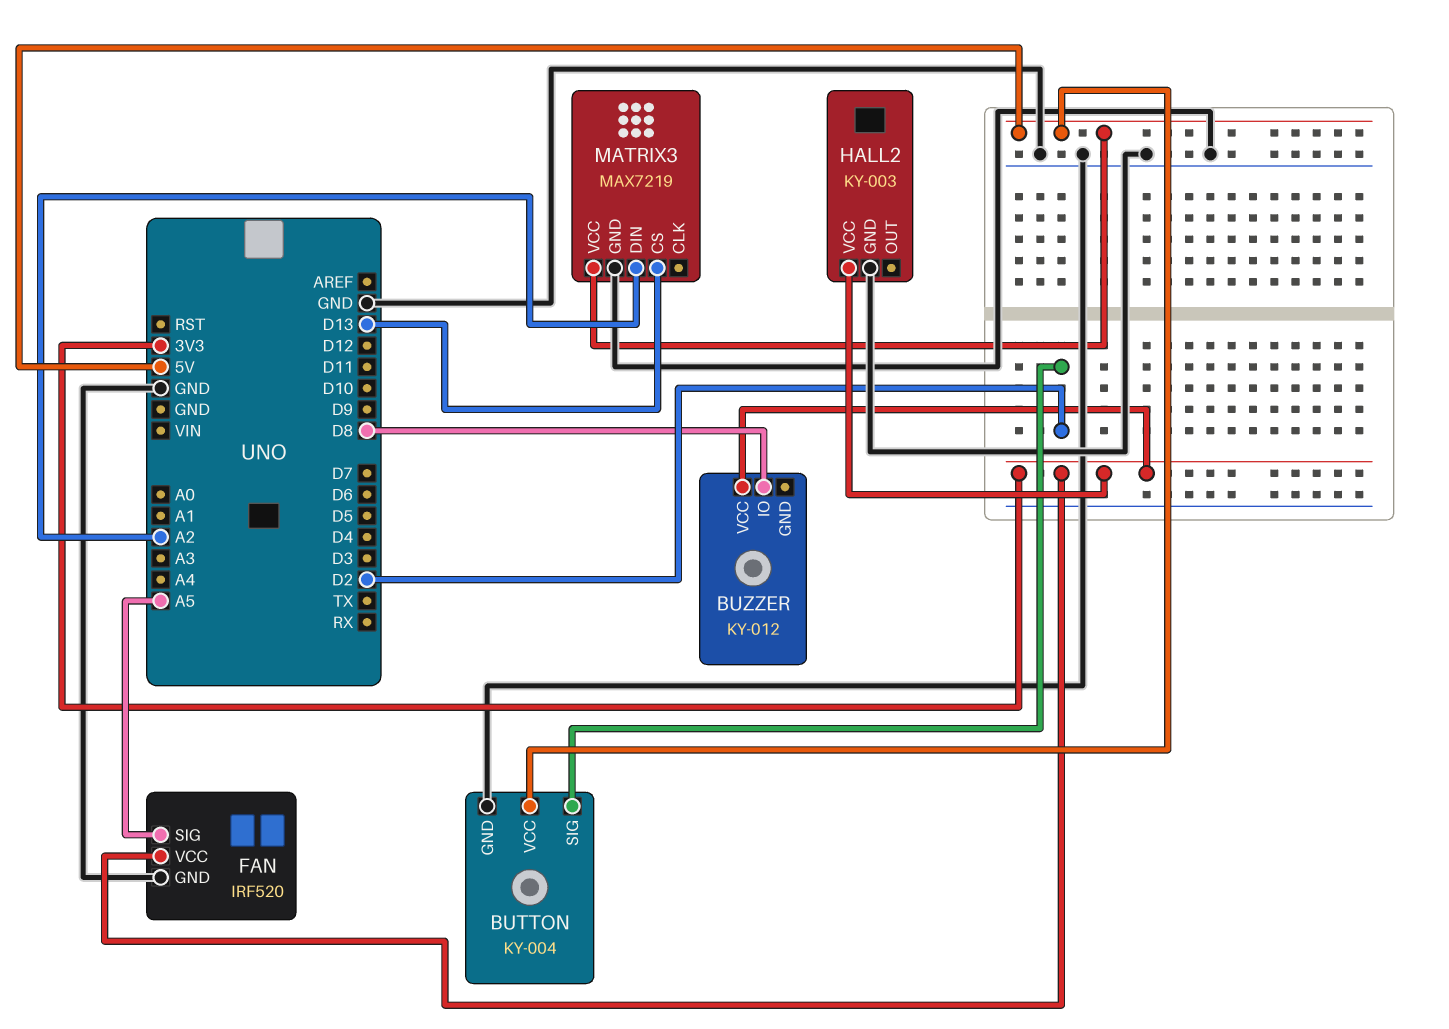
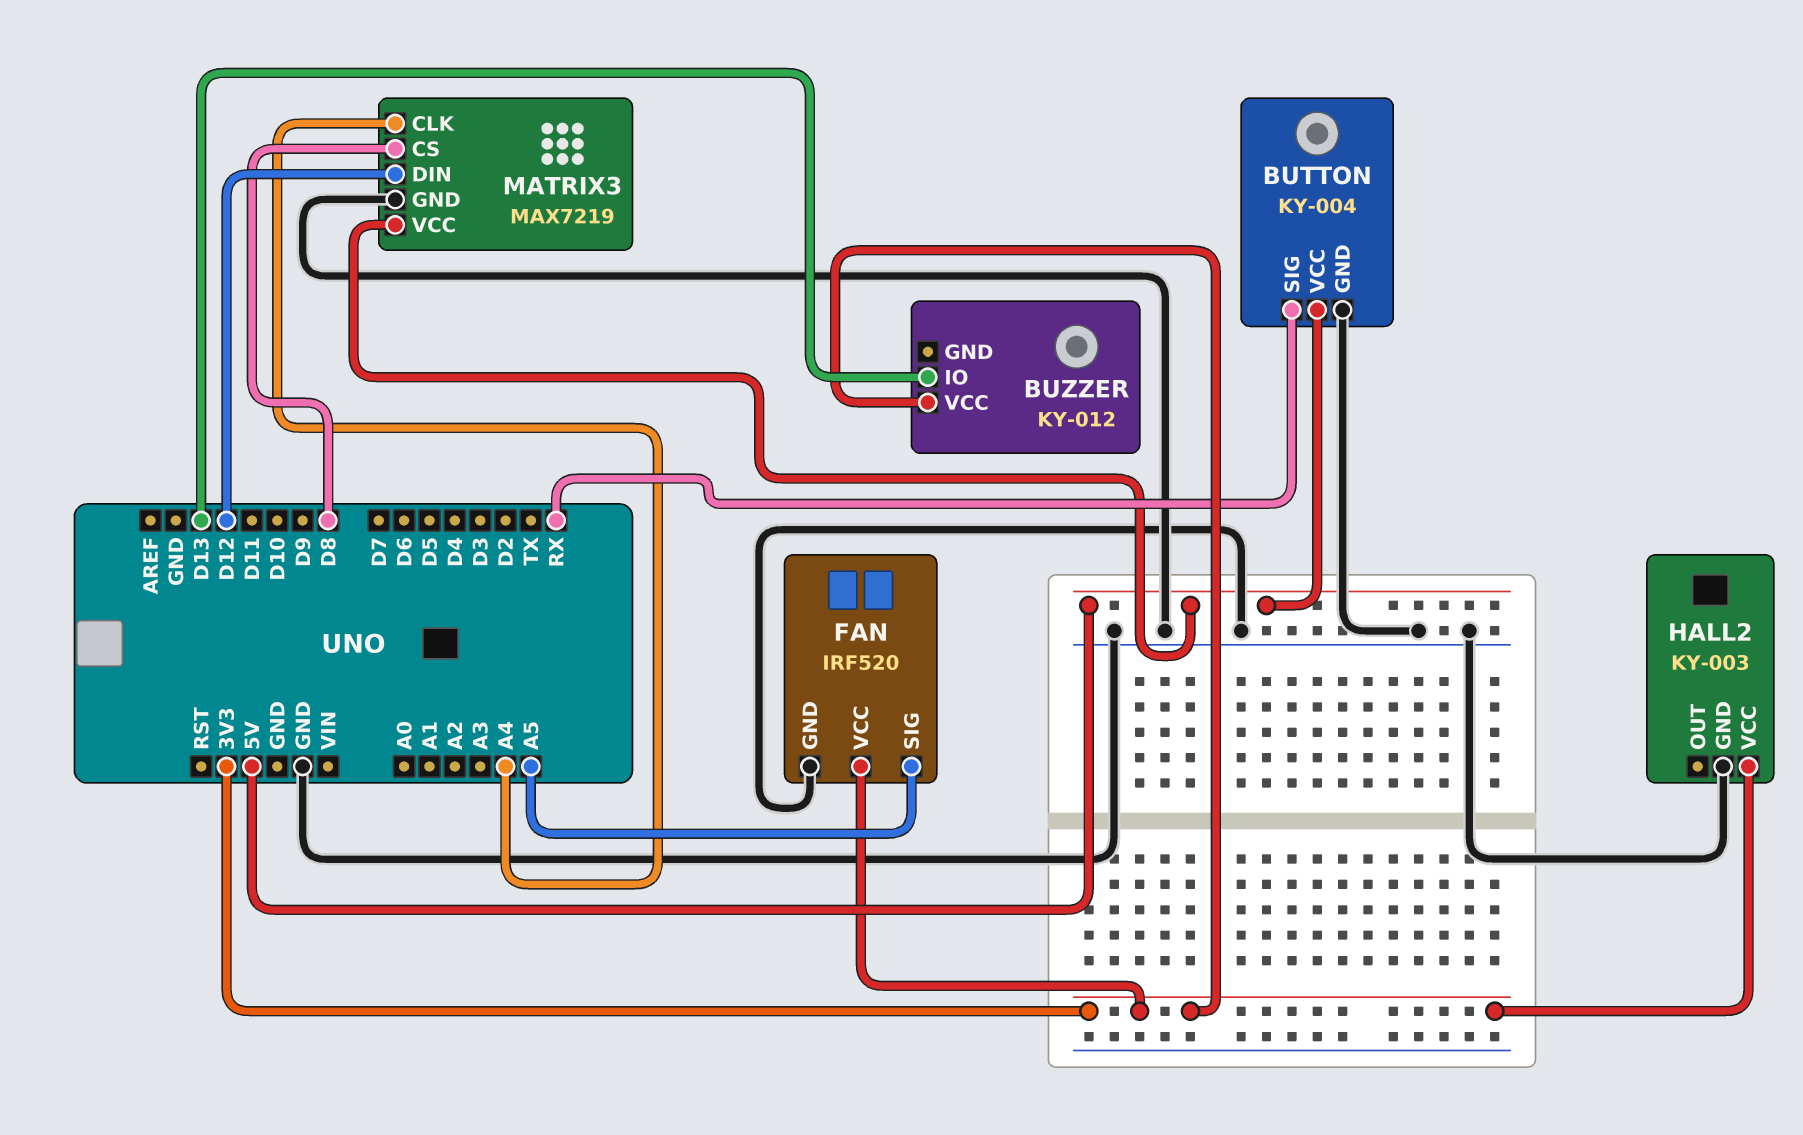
BUTTON pin SIG: D2 -> RX
BUZZER pin IO: D8 -> D13
MATRIX3 pin CLK: none -> A4
MATRIX3 pin CS: D13 -> D8
MATRIX3 pin DIN: A2 -> D12

